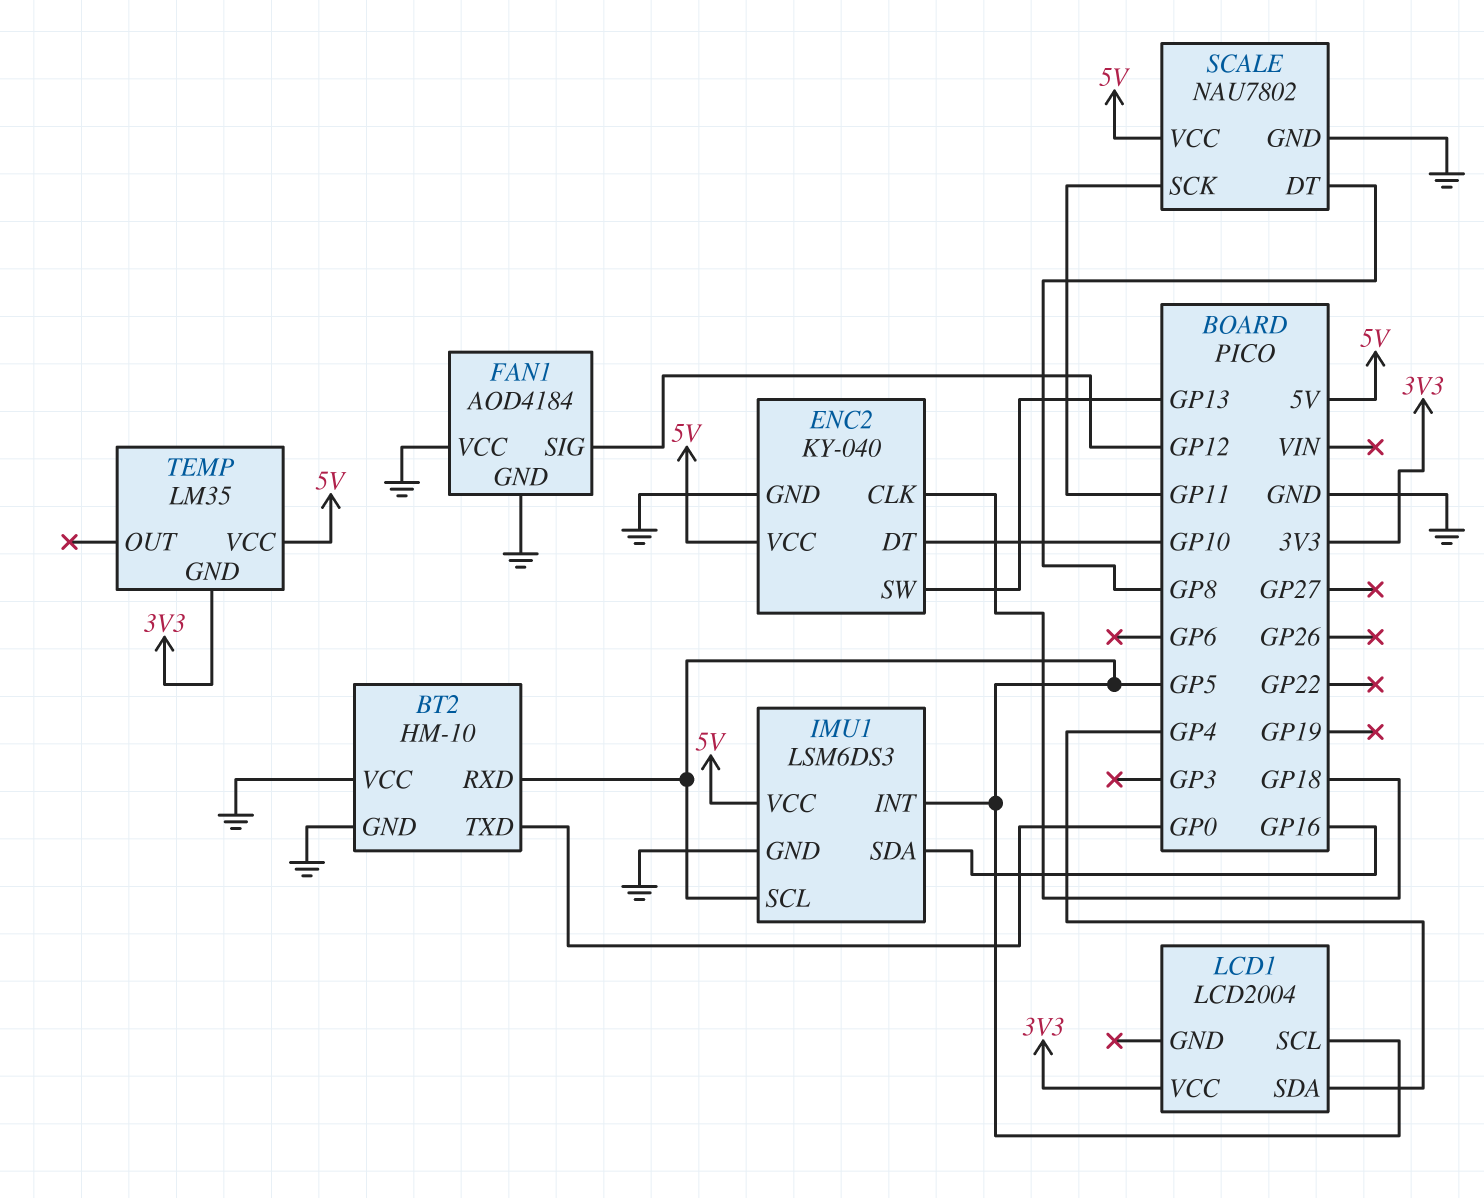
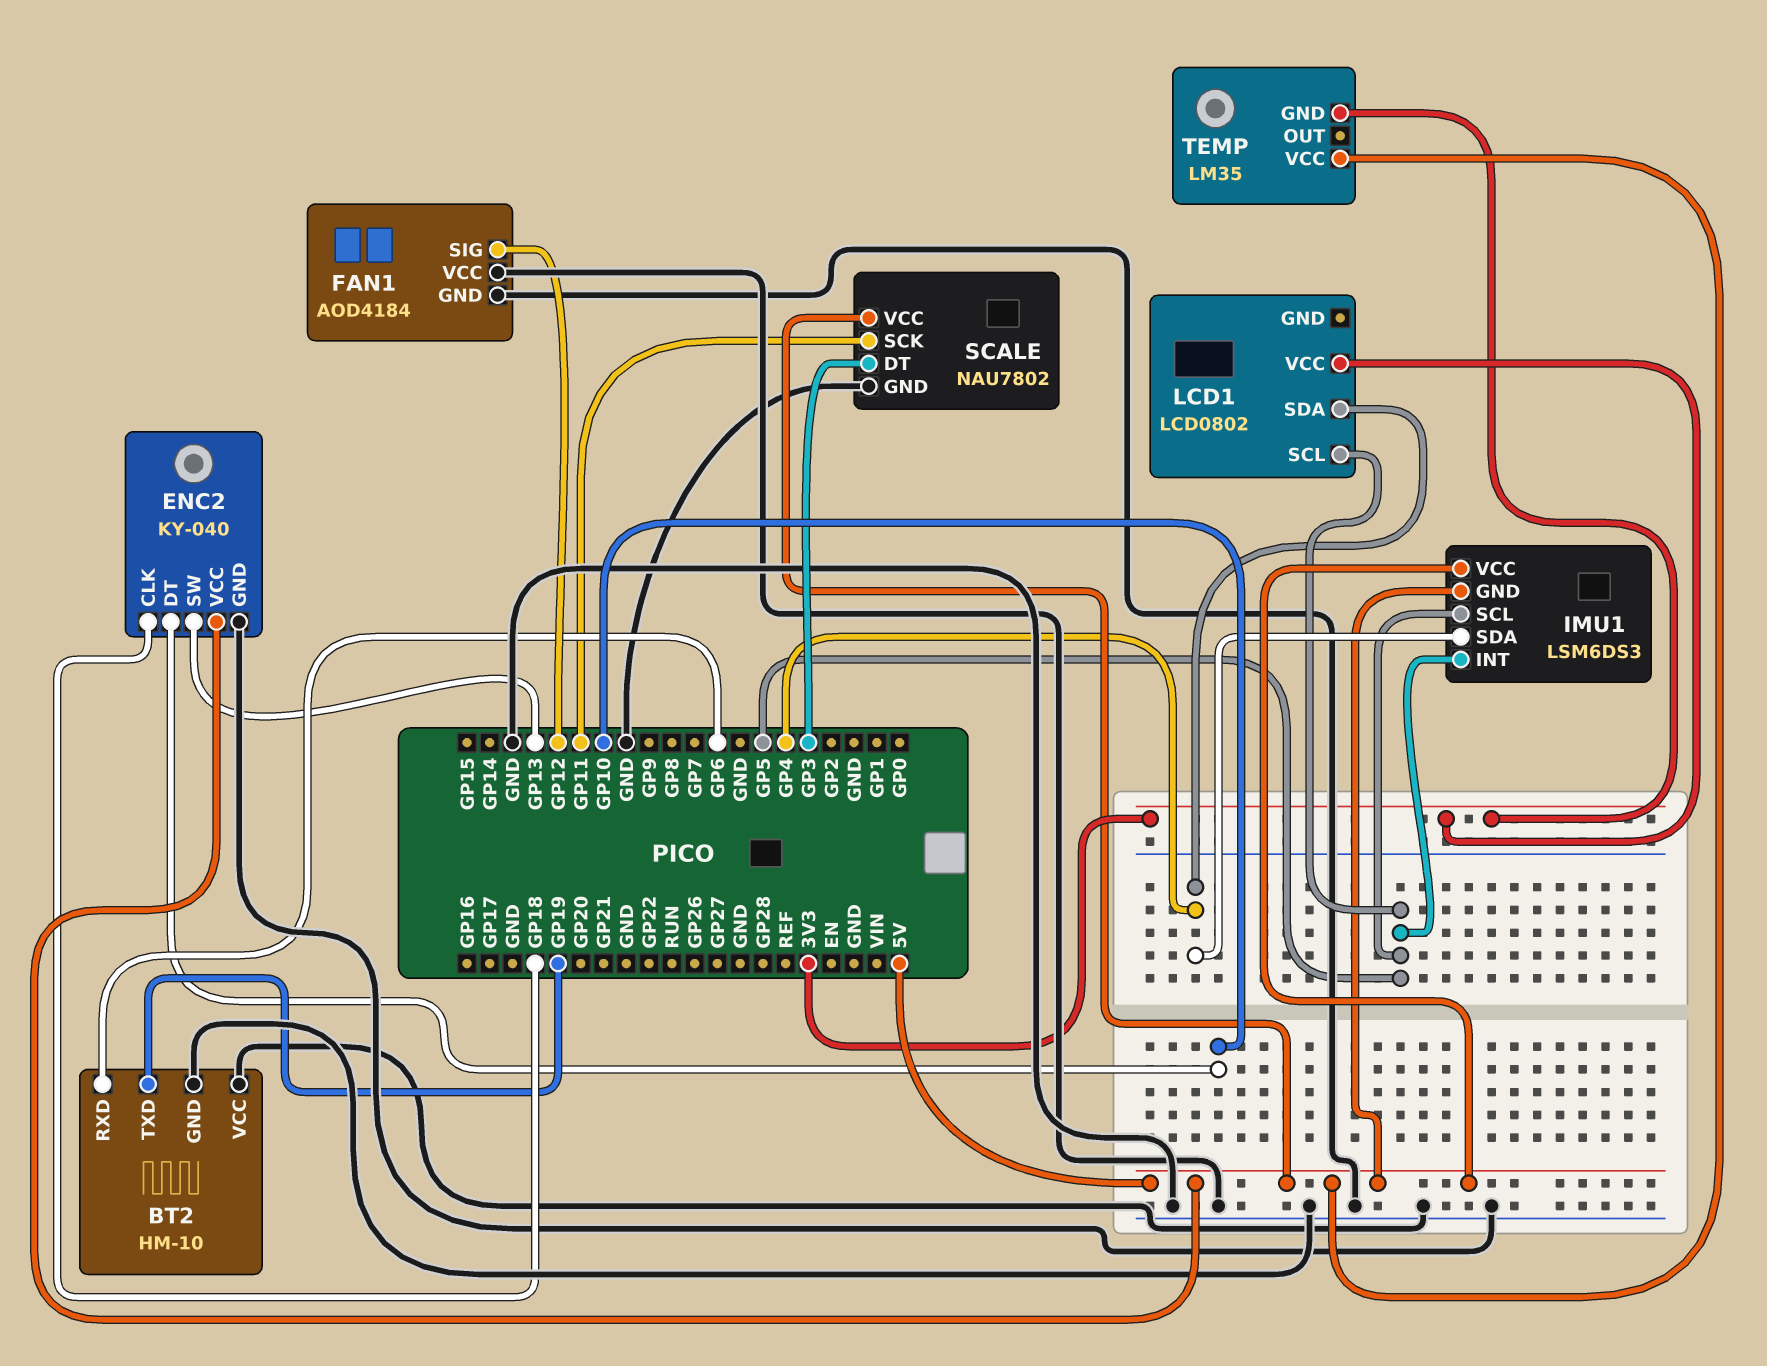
BT2 pin RXD: GP5 -> GP6
BT2 pin TXD: GP0 -> GP19
IMU1 pin GND: GND -> 5V
IMU1 pin SDA: GP16 -> GP4
LCD1: LCD2004 -> LCD0802
SCALE pin DT: GP8 -> GP3

